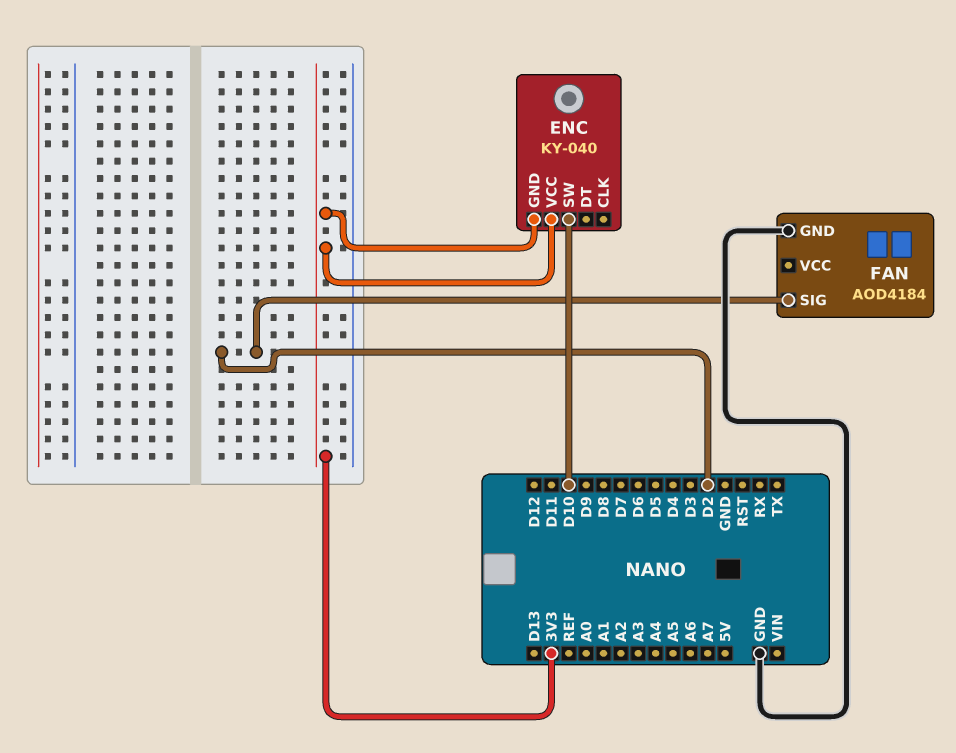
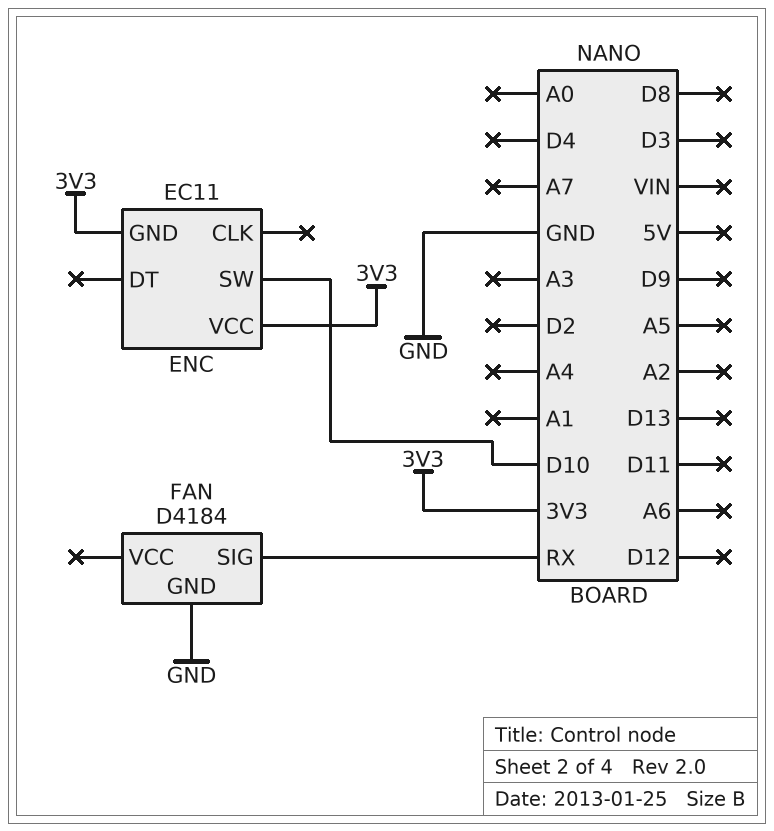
ENC: KY-040 -> EC11
FAN: AOD4184 -> D4184
FAN pin SIG: D2 -> RX

